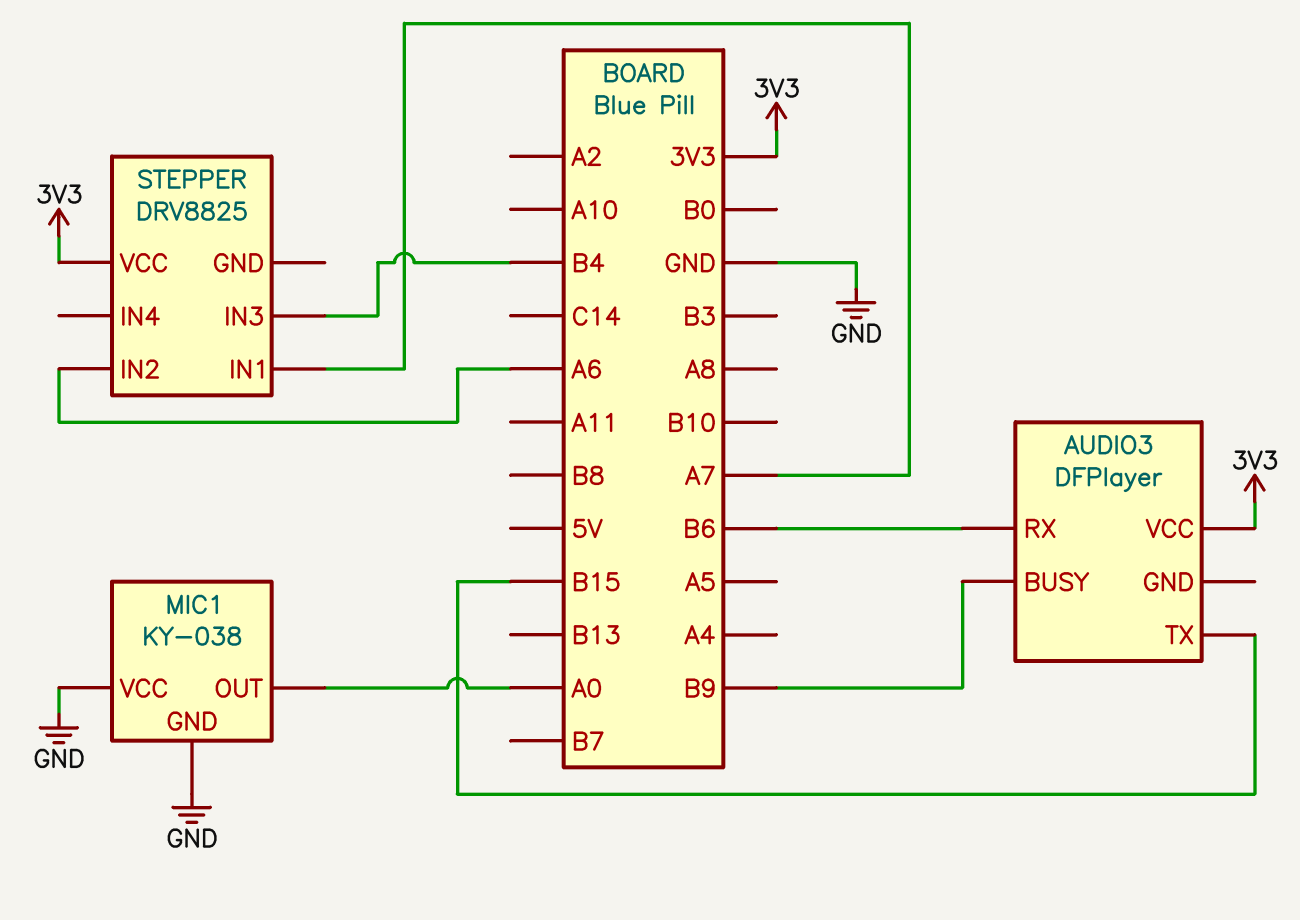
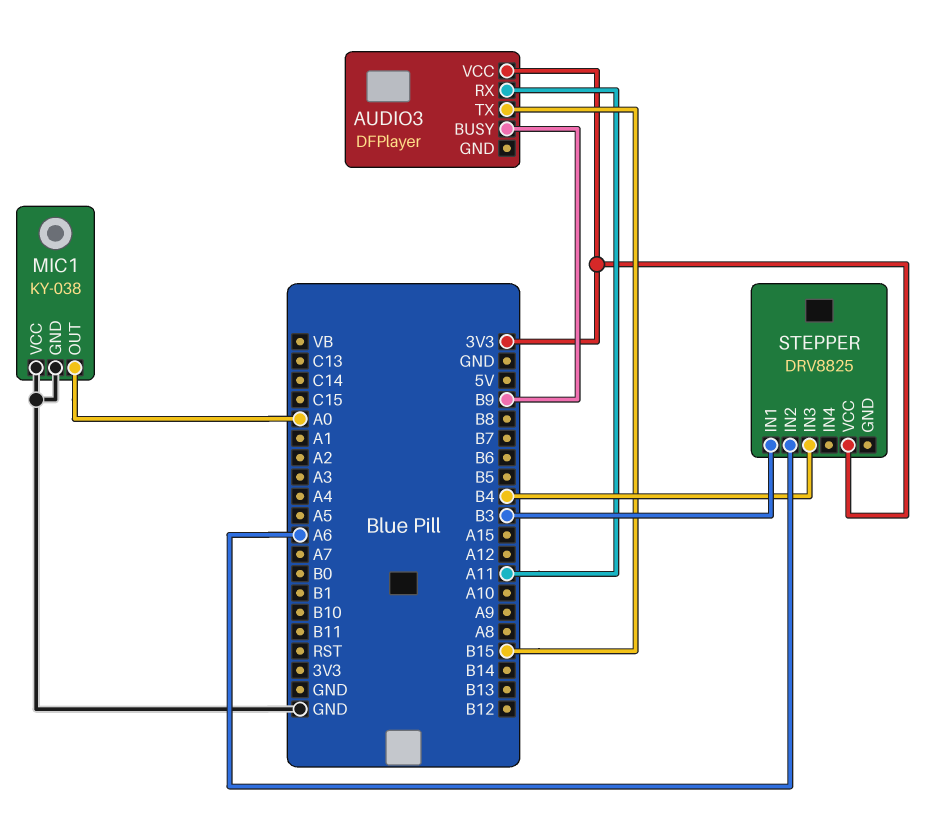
AUDIO3 pin RX: B6 -> A11
STEPPER pin IN1: A7 -> B3

